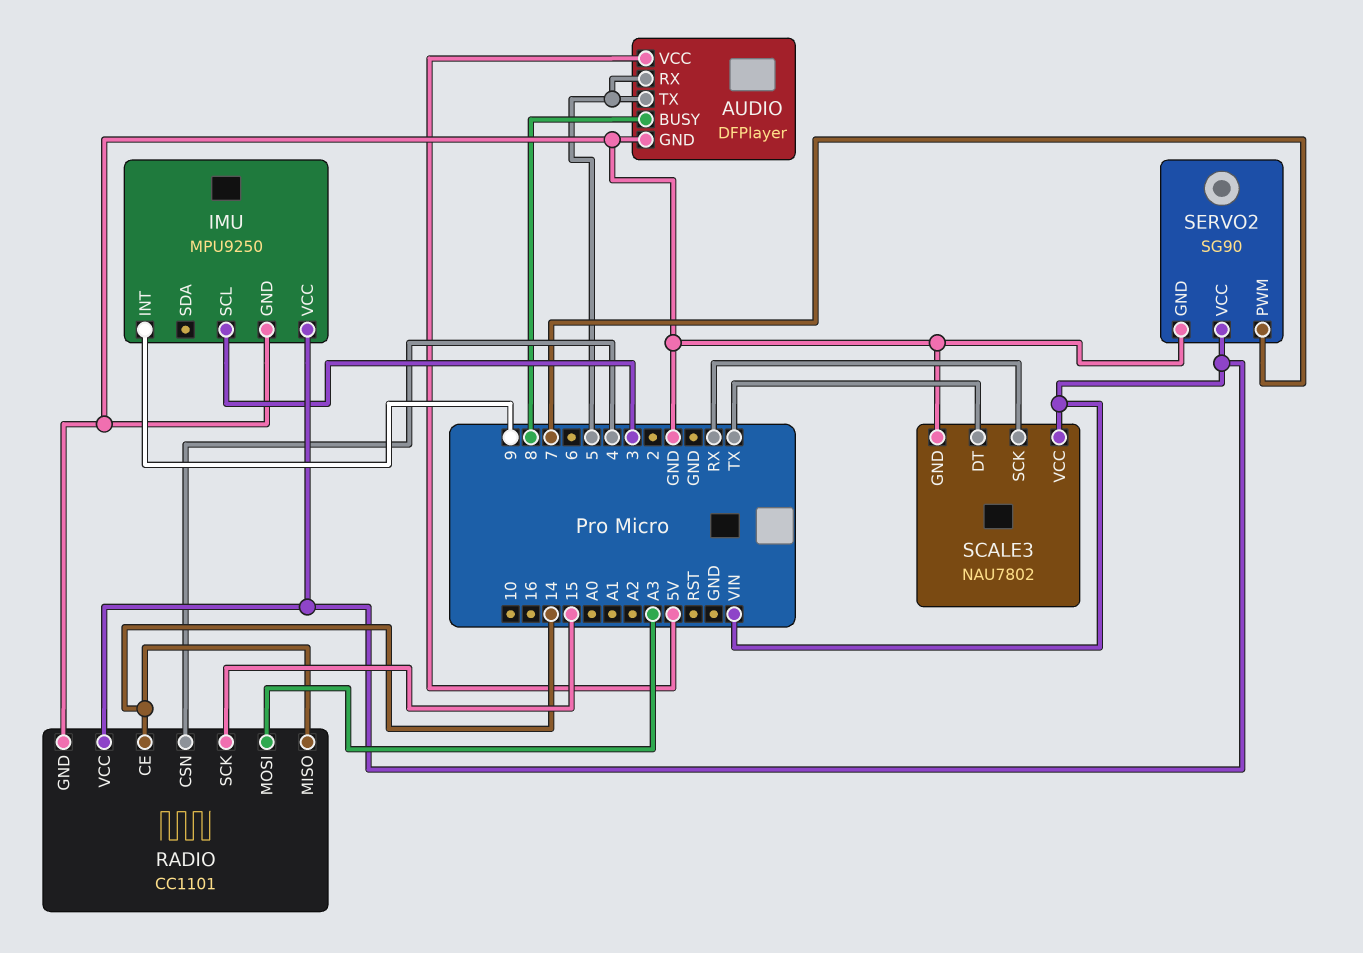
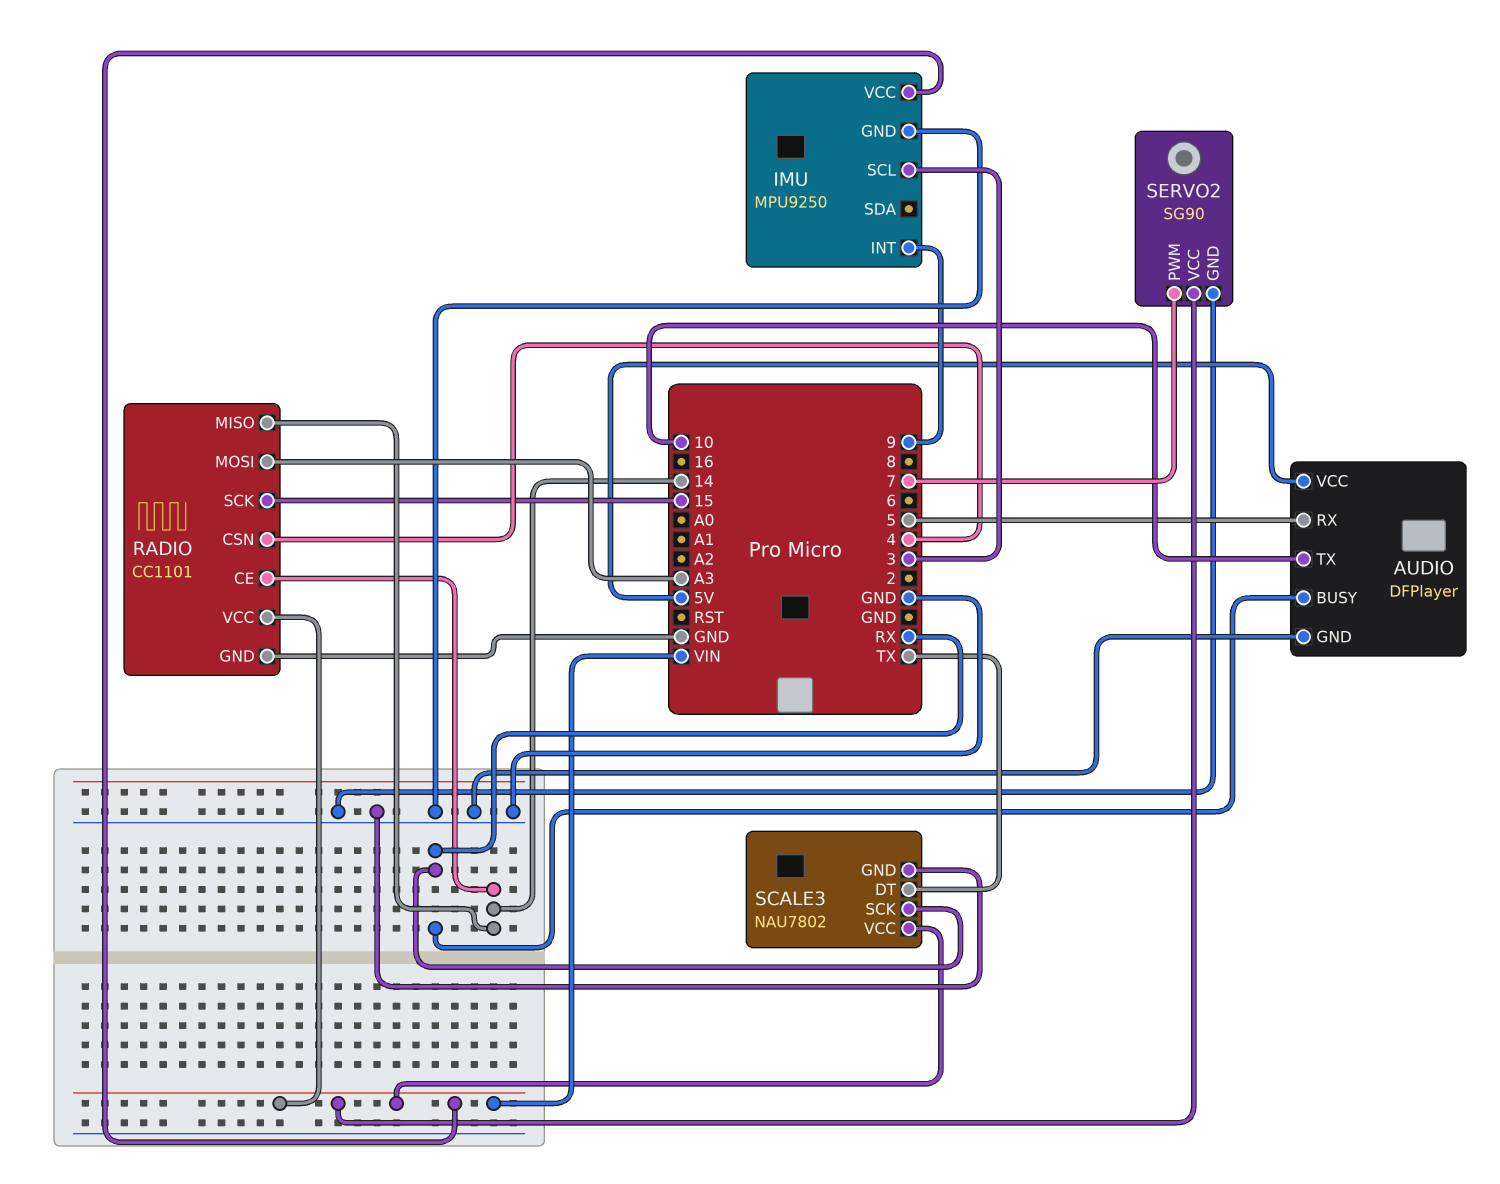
AUDIO pin BUSY: 8 -> RX
AUDIO pin TX: 5 -> 10

